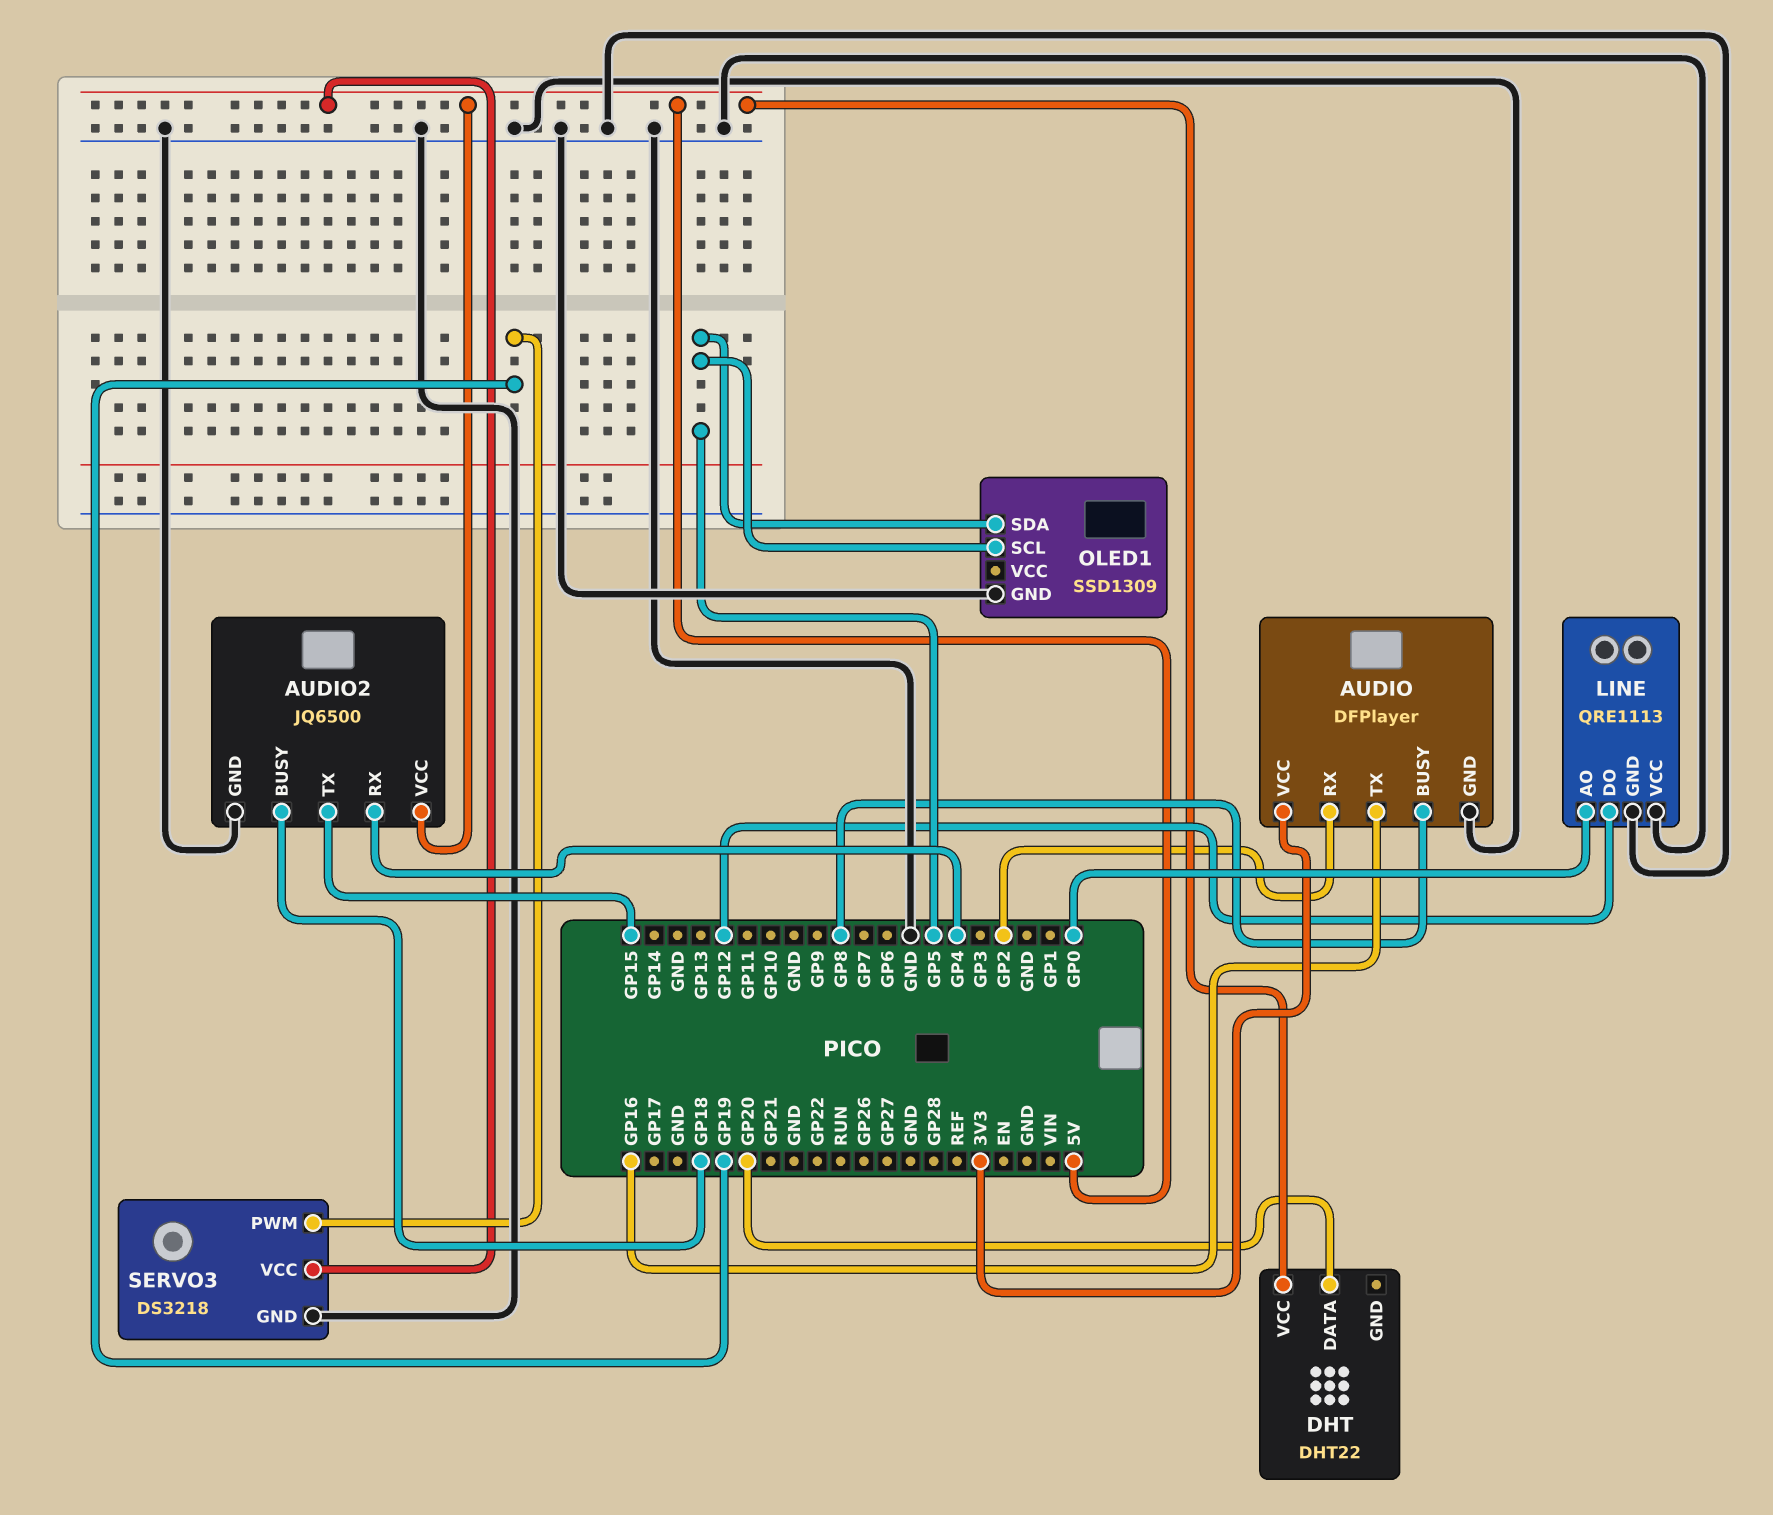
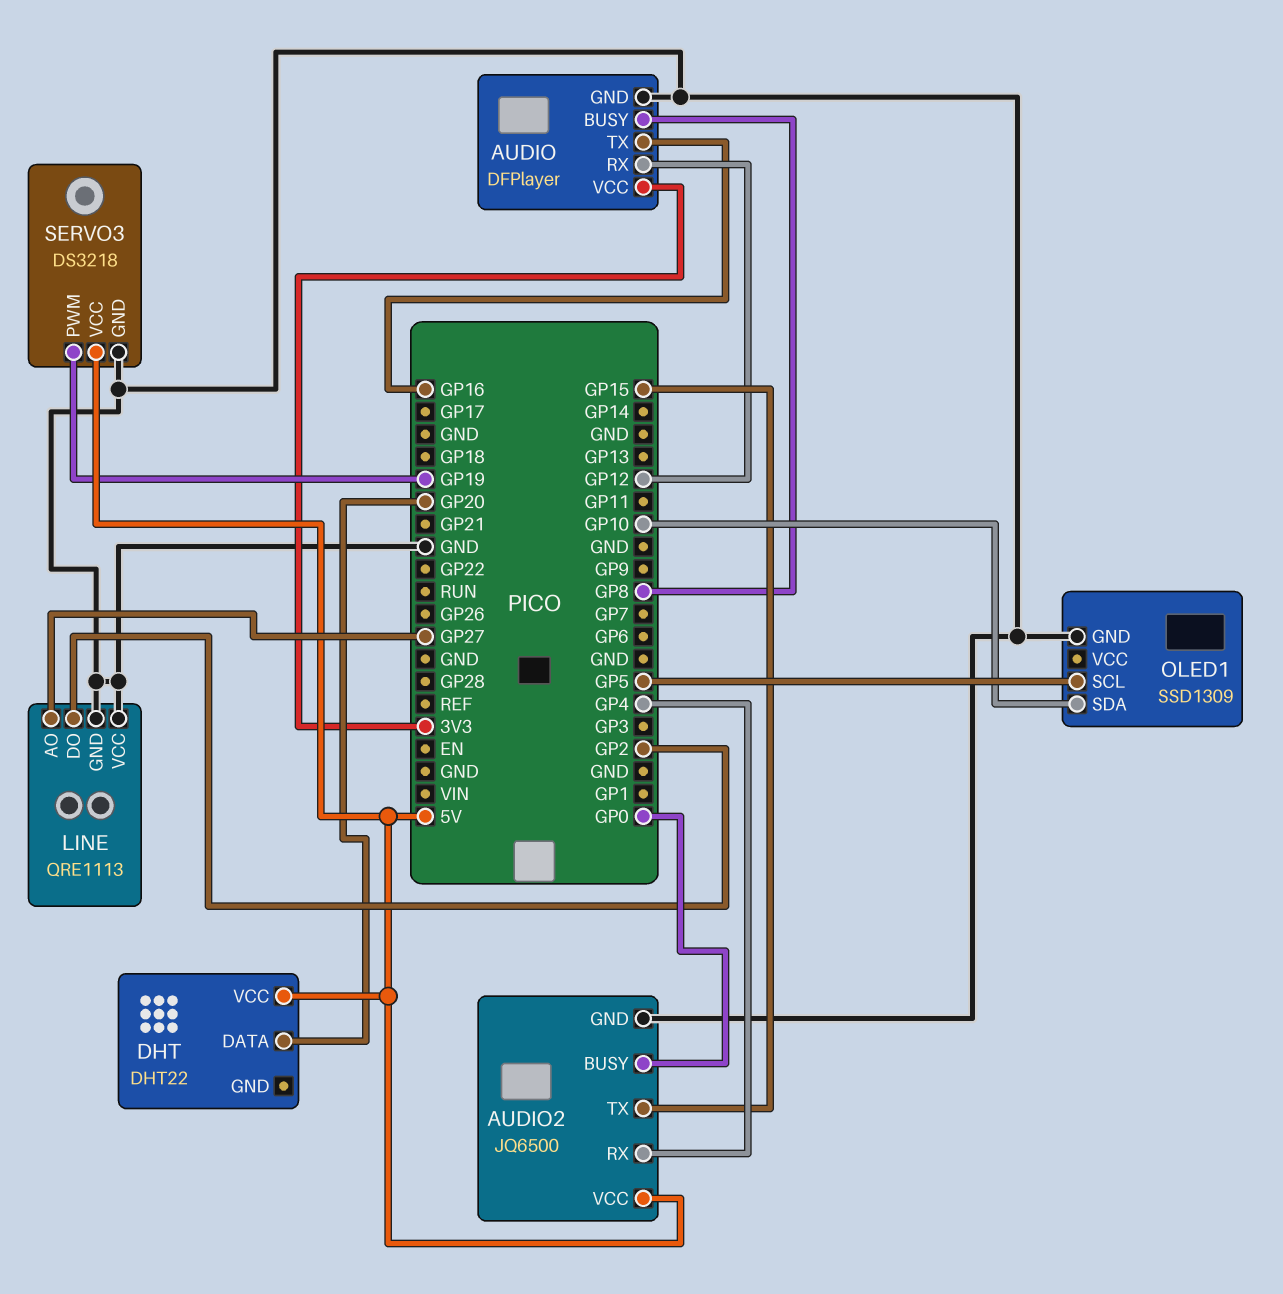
AUDIO pin RX: GP2 -> GP12
AUDIO2 pin BUSY: GP18 -> GP0
LINE pin AO: GP0 -> GP27
LINE pin DO: GP12 -> GP2
OLED1 pin SDA: GP5 -> GP10

